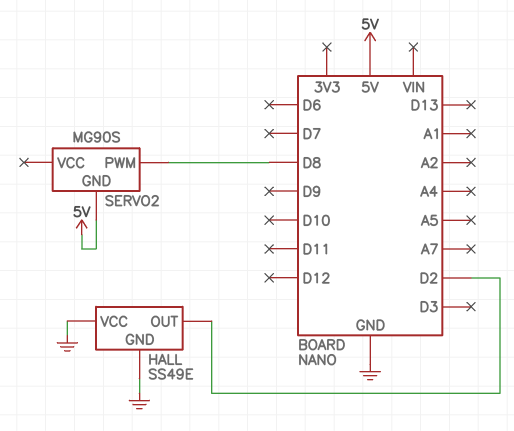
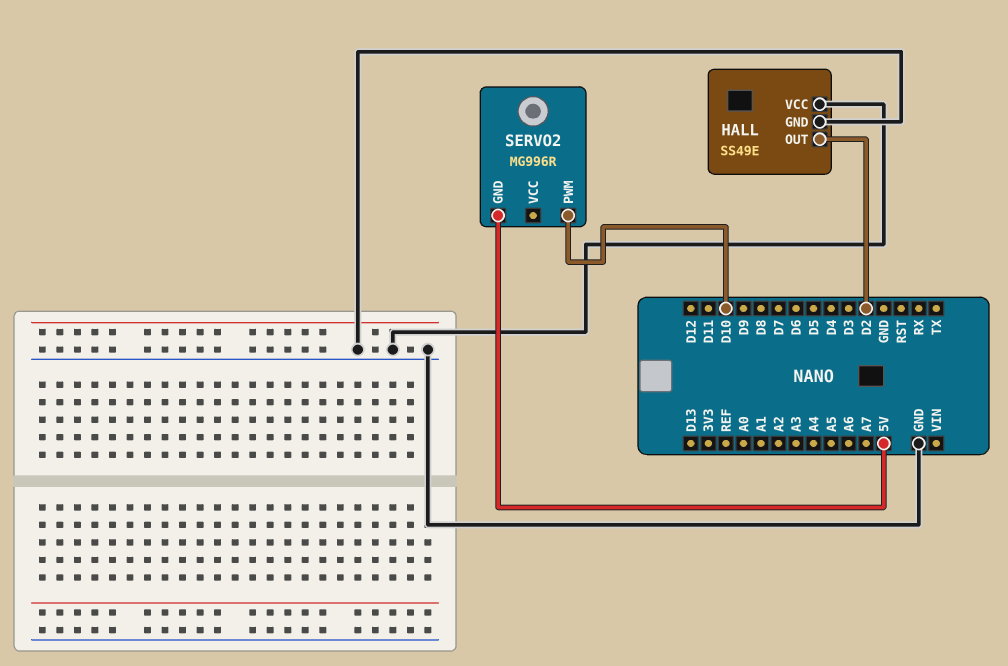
SERVO2: MG90S -> MG996R
SERVO2 pin PWM: D8 -> D10

